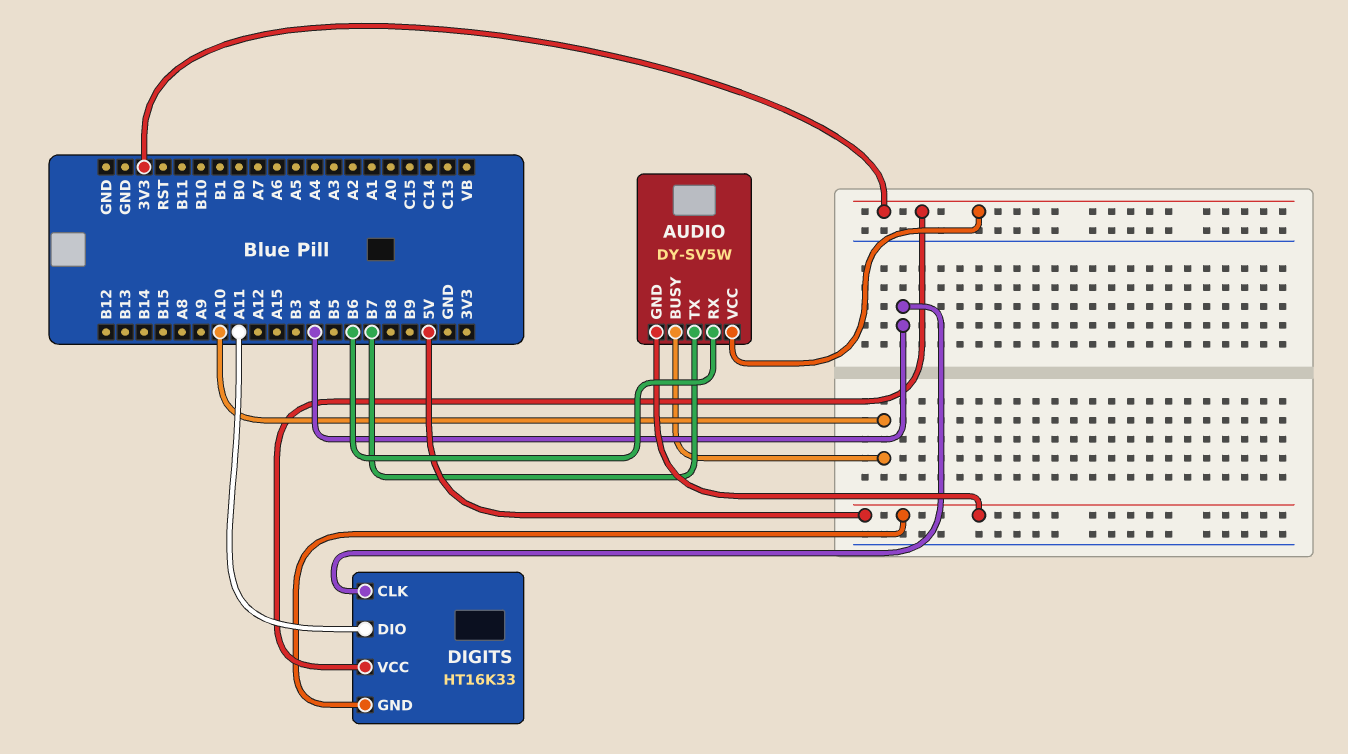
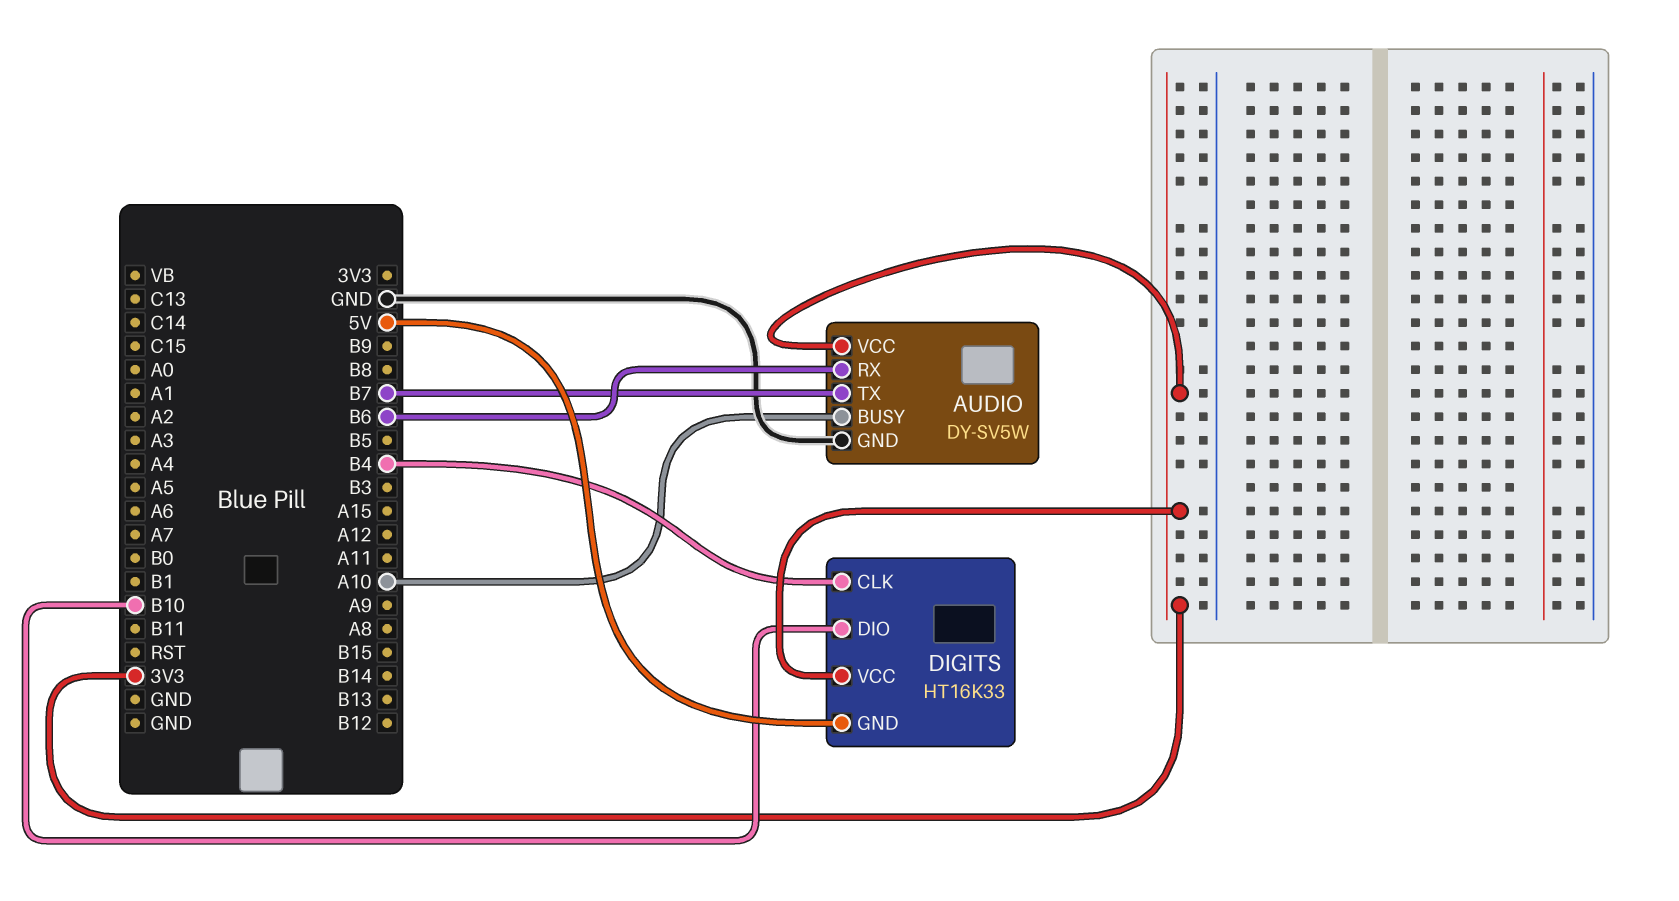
AUDIO pin GND: 5V -> GND
DIGITS pin DIO: A11 -> B10

